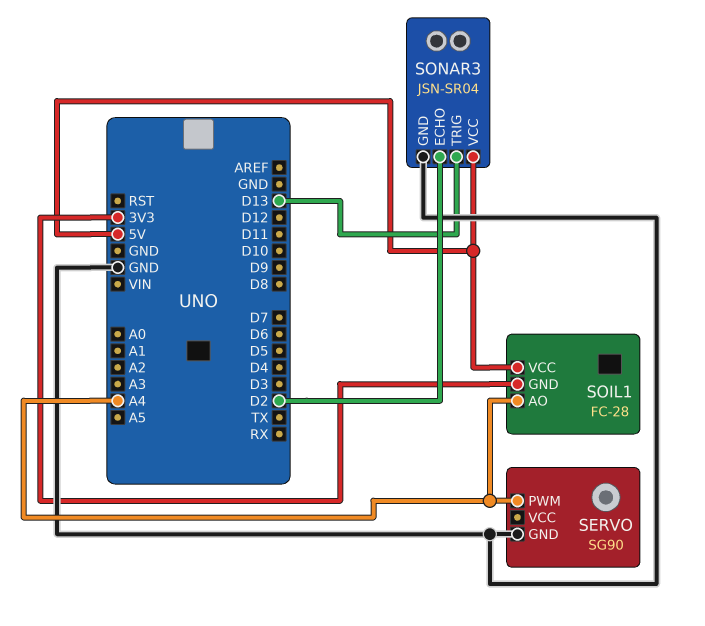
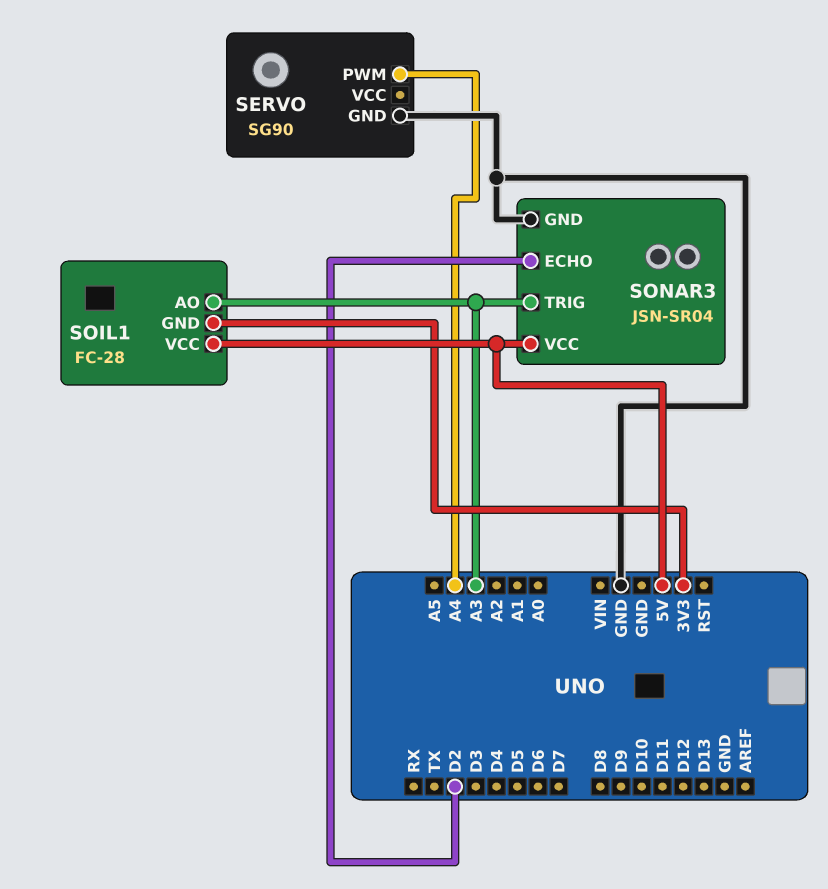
SOIL1 pin AO: A4 -> A3
SONAR3 pin TRIG: D13 -> A3

